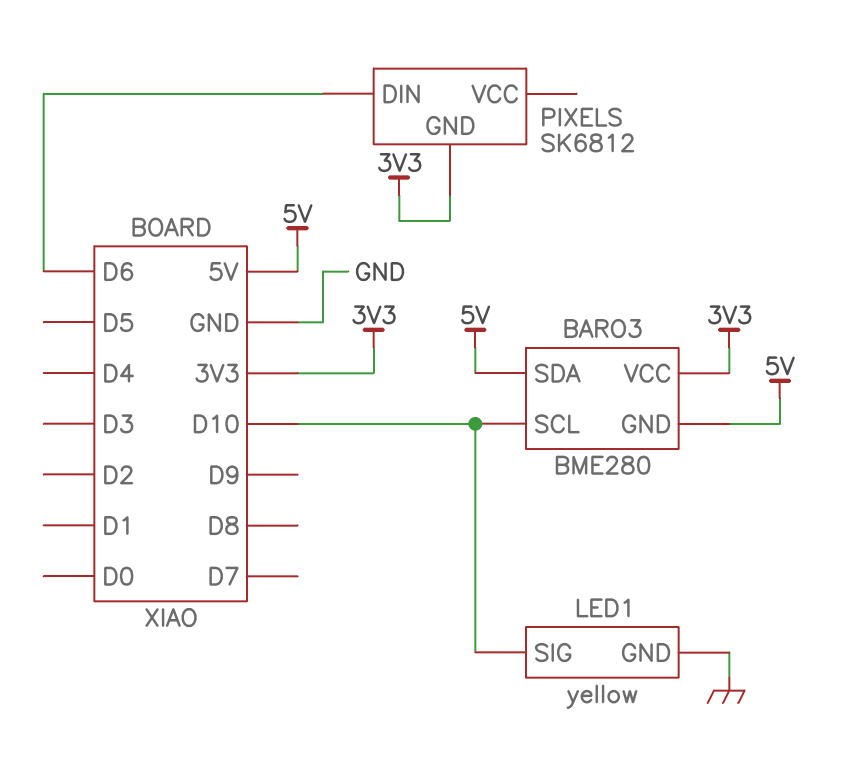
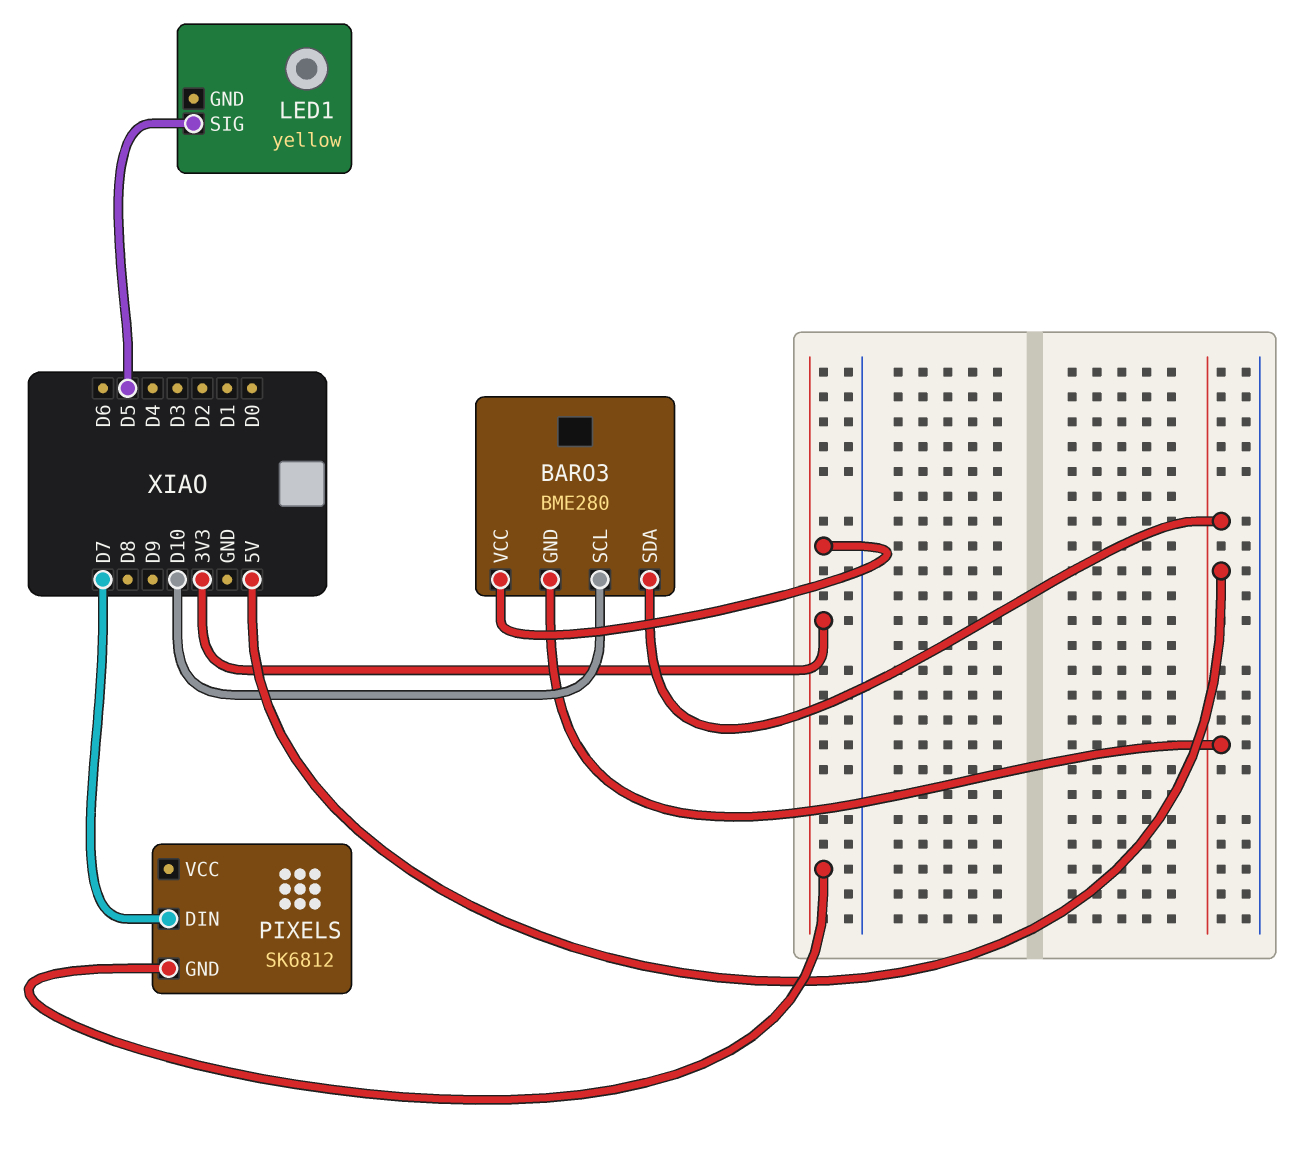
LED1 pin GND: GND -> none
LED1 pin SIG: D10 -> D5
PIXELS pin DIN: D6 -> D7

